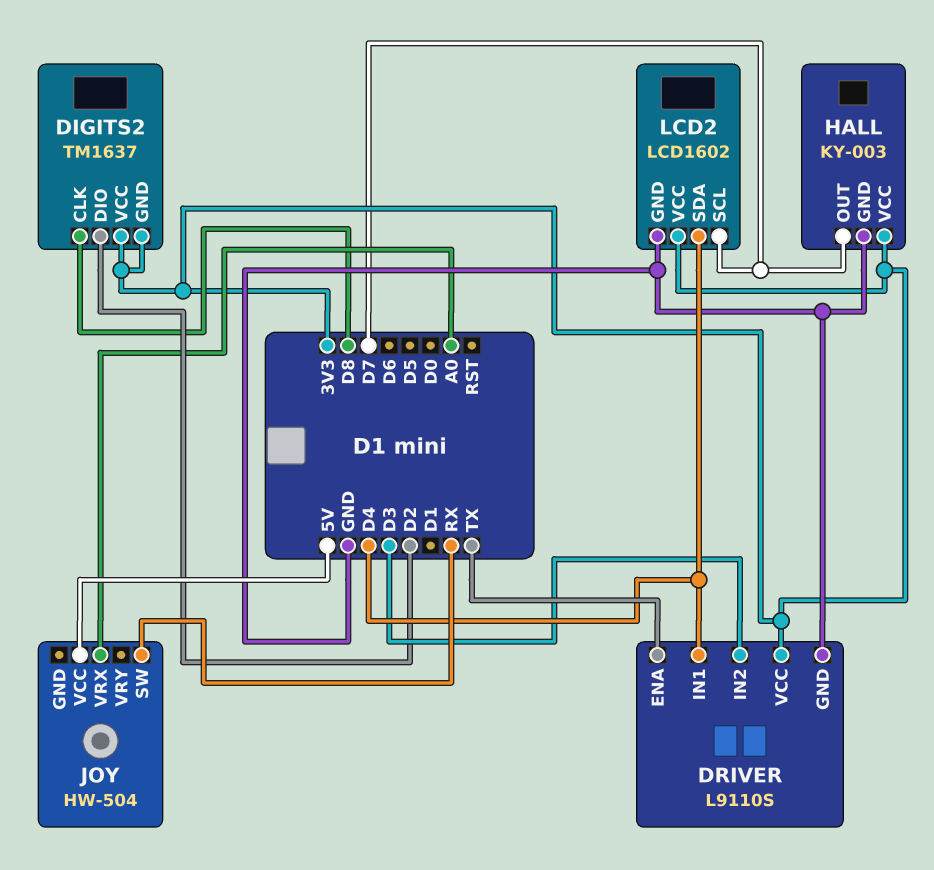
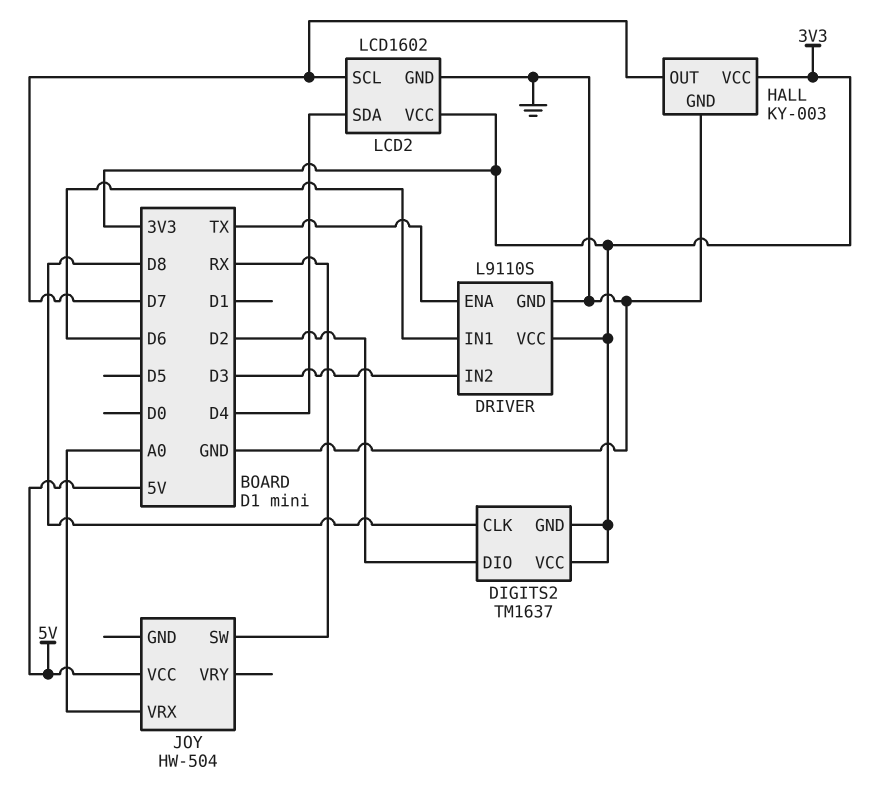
DRIVER pin IN1: D4 -> D6

